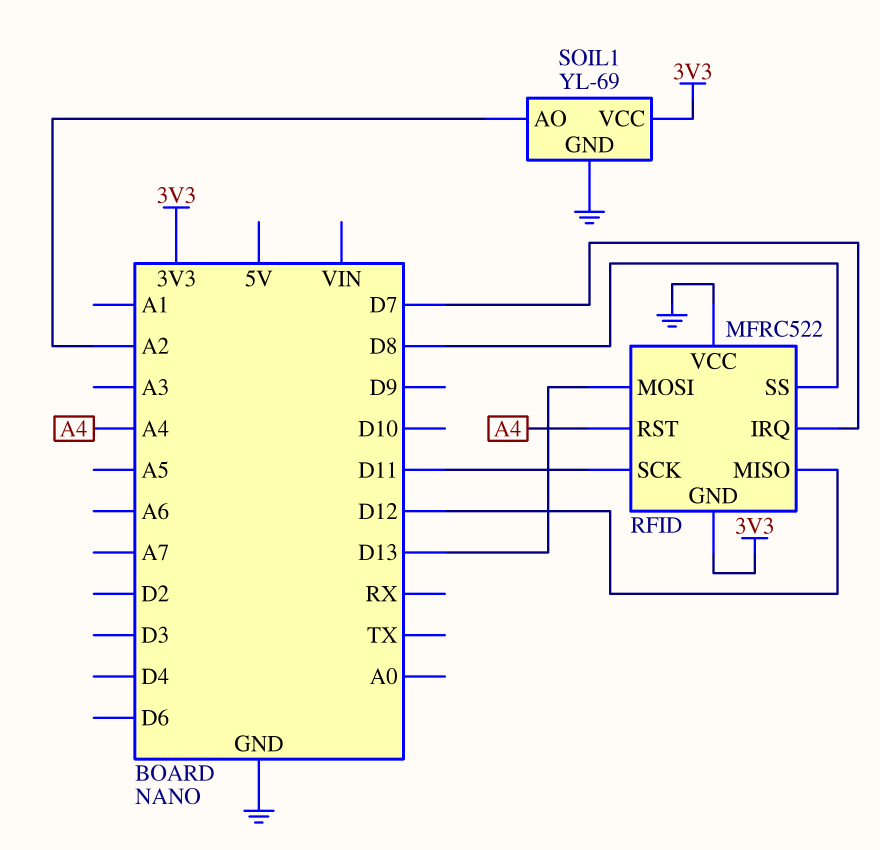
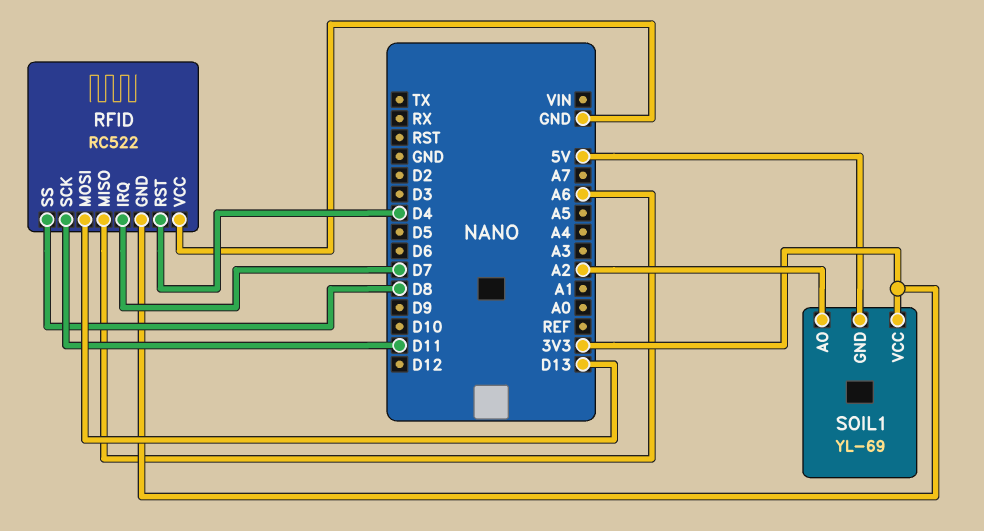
RFID: MFRC522 -> RC522
RFID pin MISO: D12 -> A6
RFID pin RST: A4 -> D4
SOIL1 pin GND: GND -> 5V

